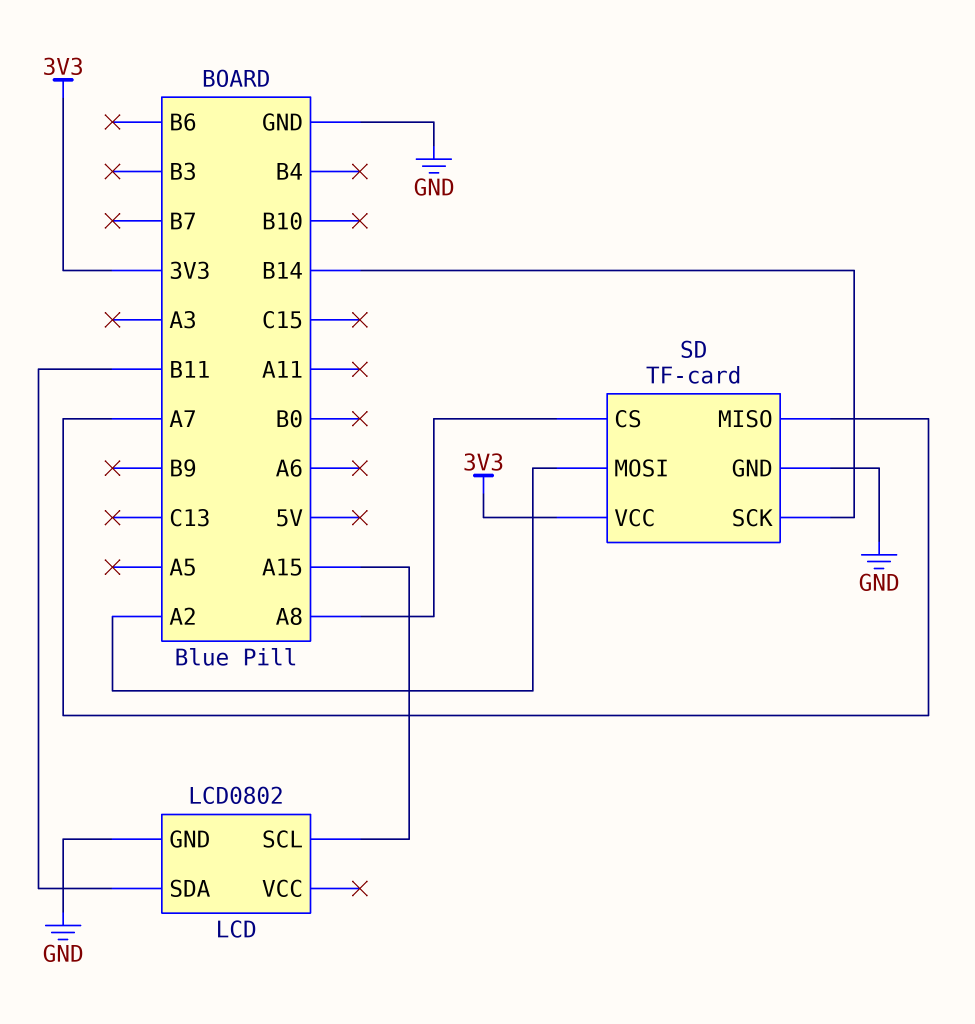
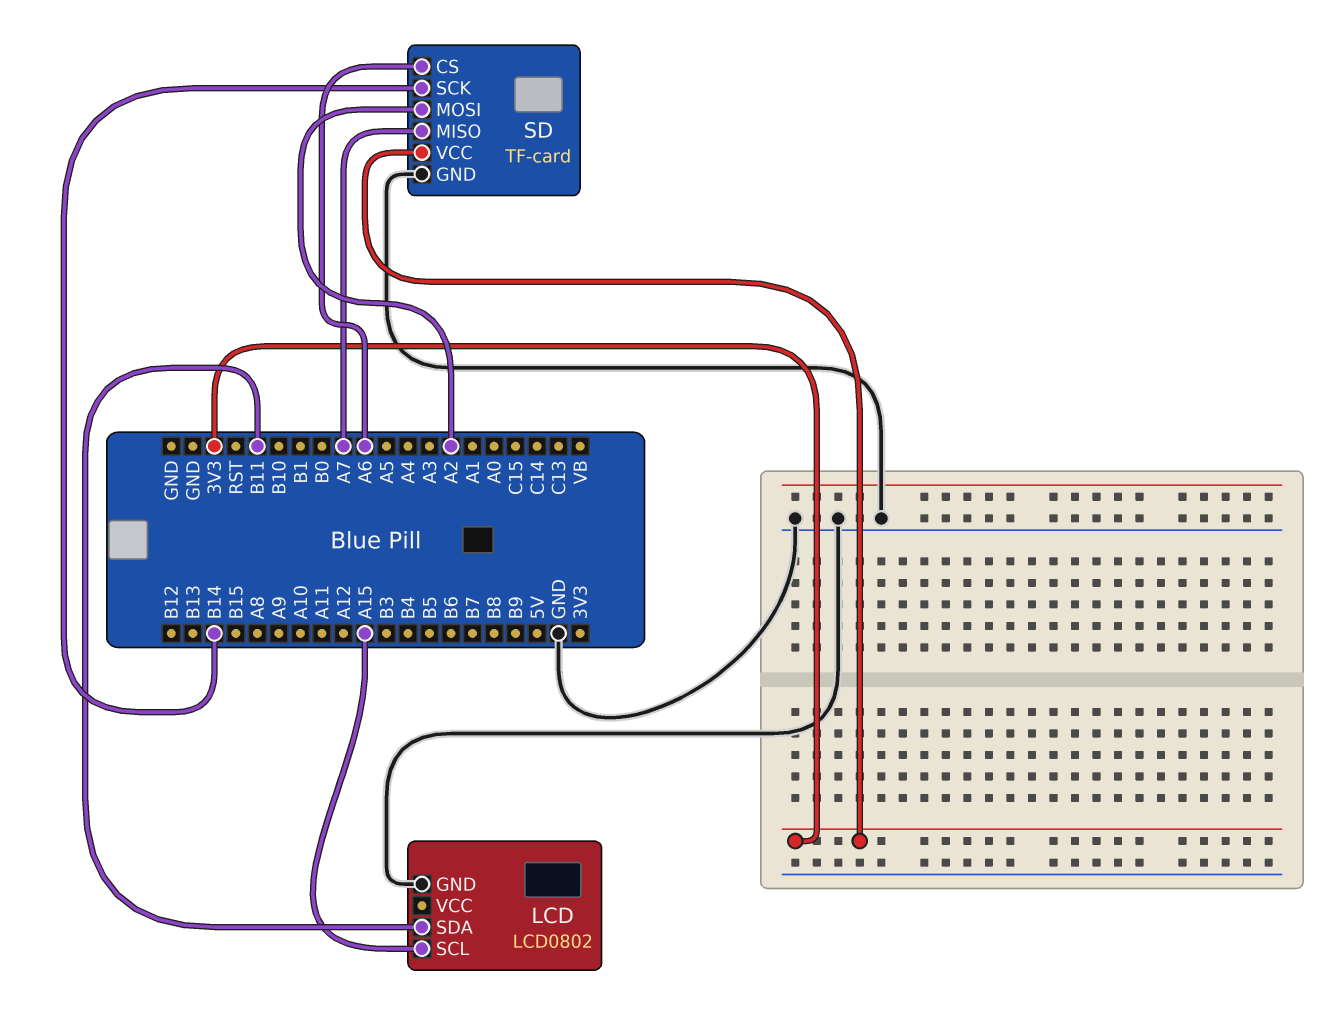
SD pin CS: A8 -> A6

